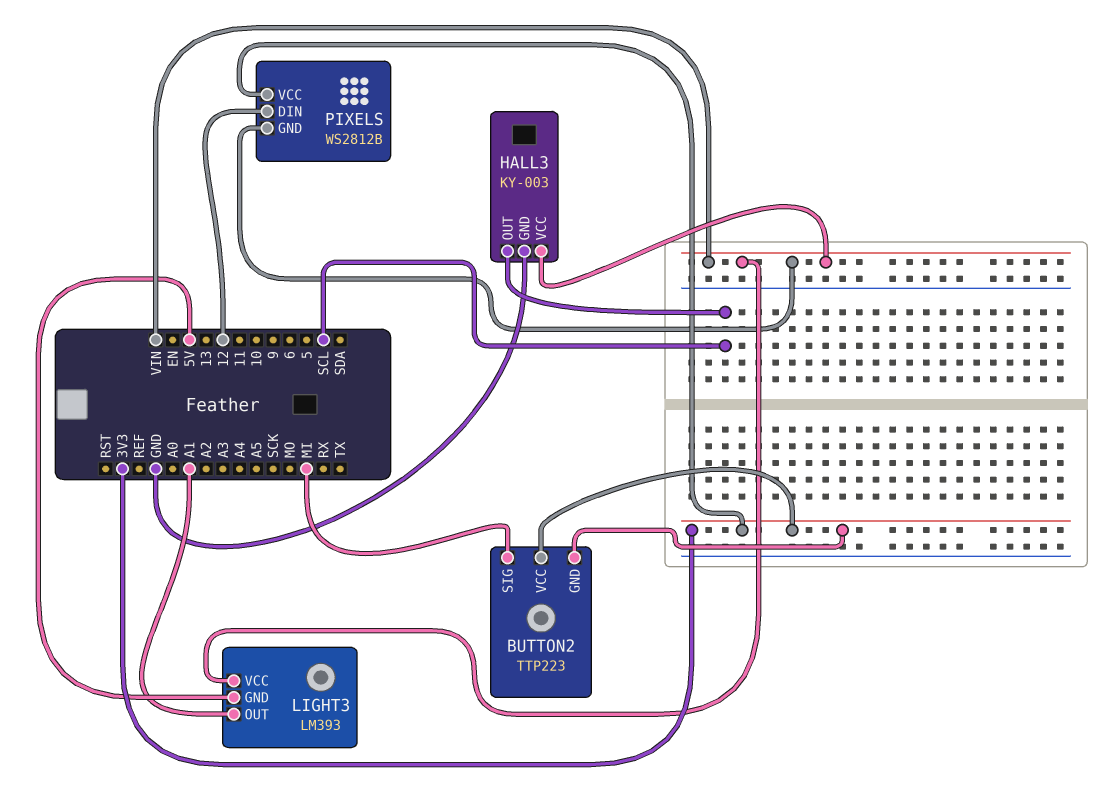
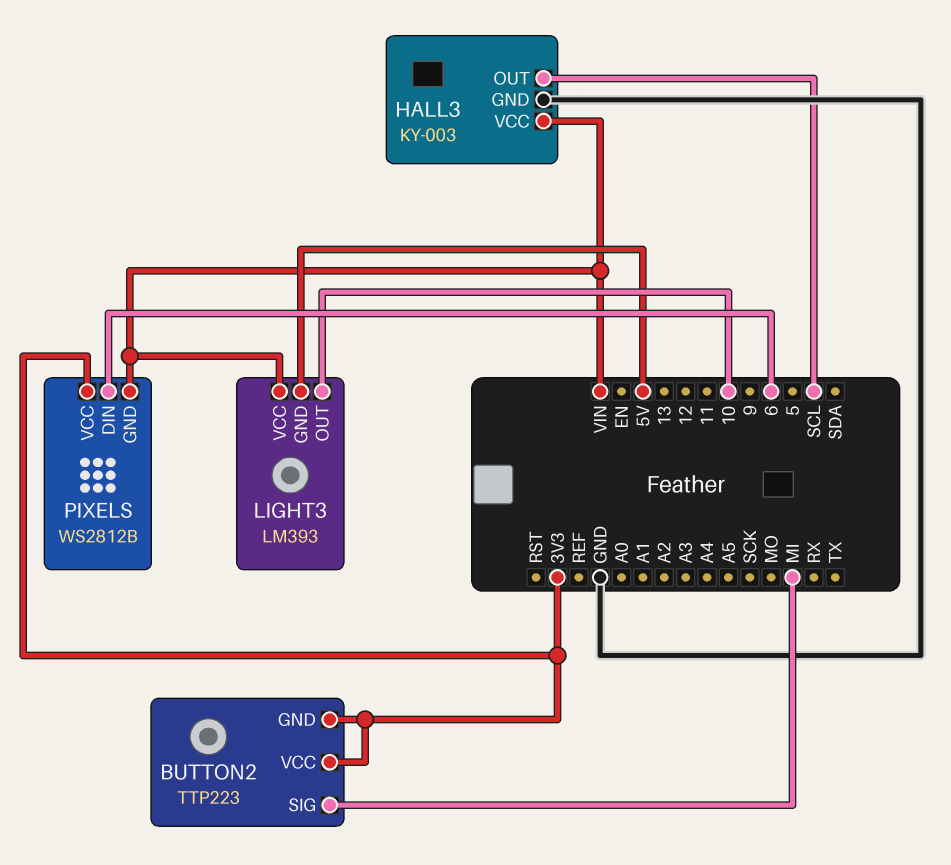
LIGHT3 pin OUT: A1 -> 10
PIXELS pin DIN: 12 -> 6

